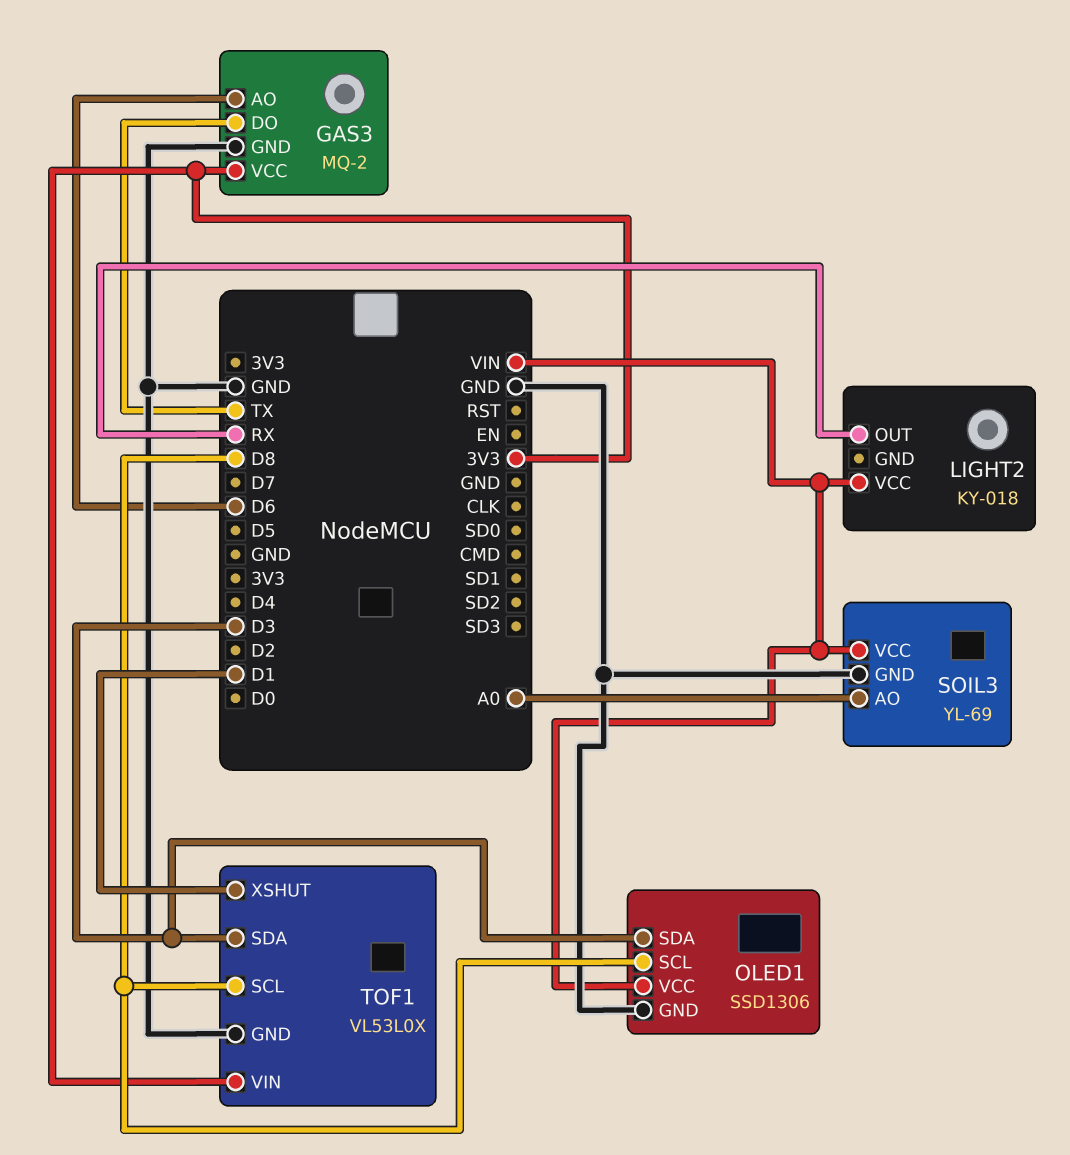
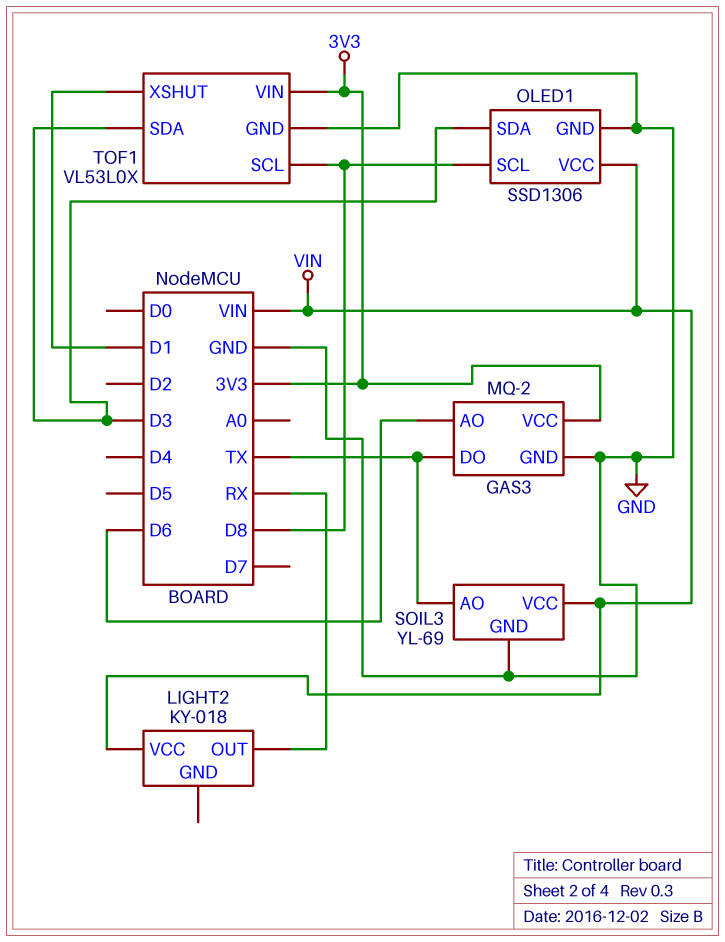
SOIL3 pin AO: A0 -> TX

